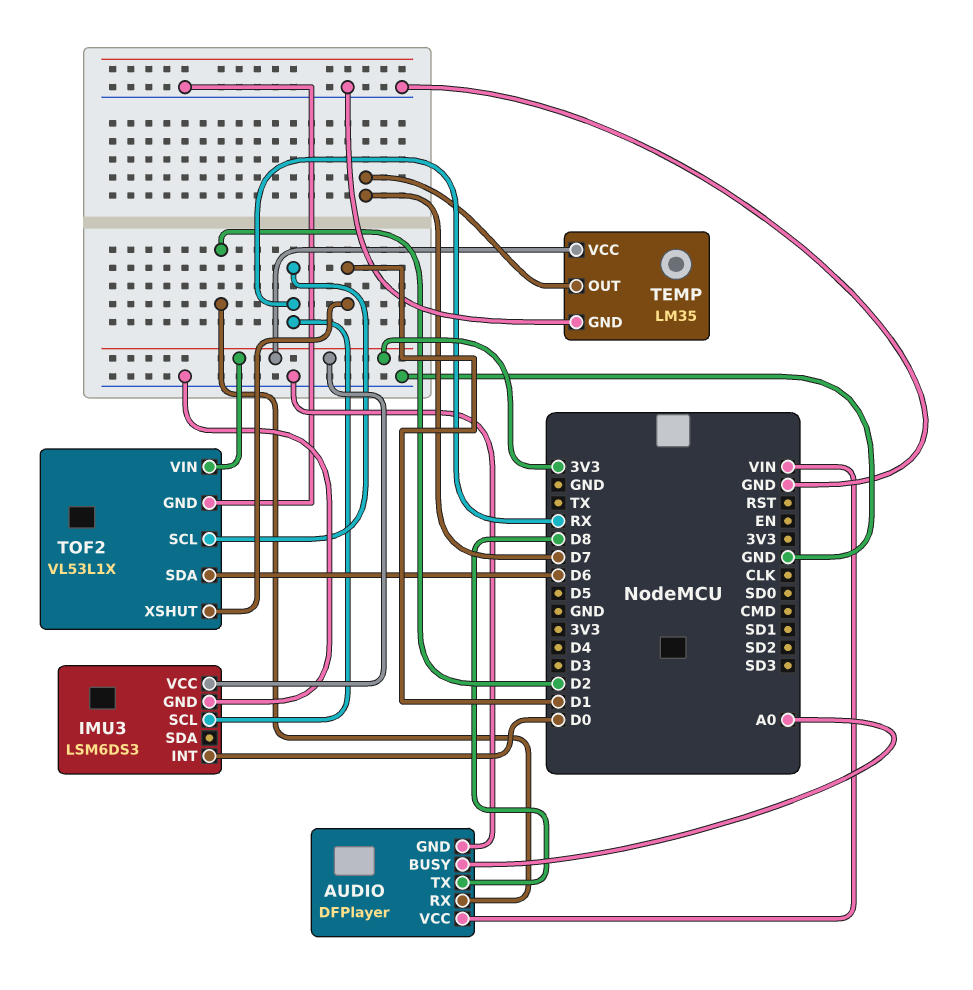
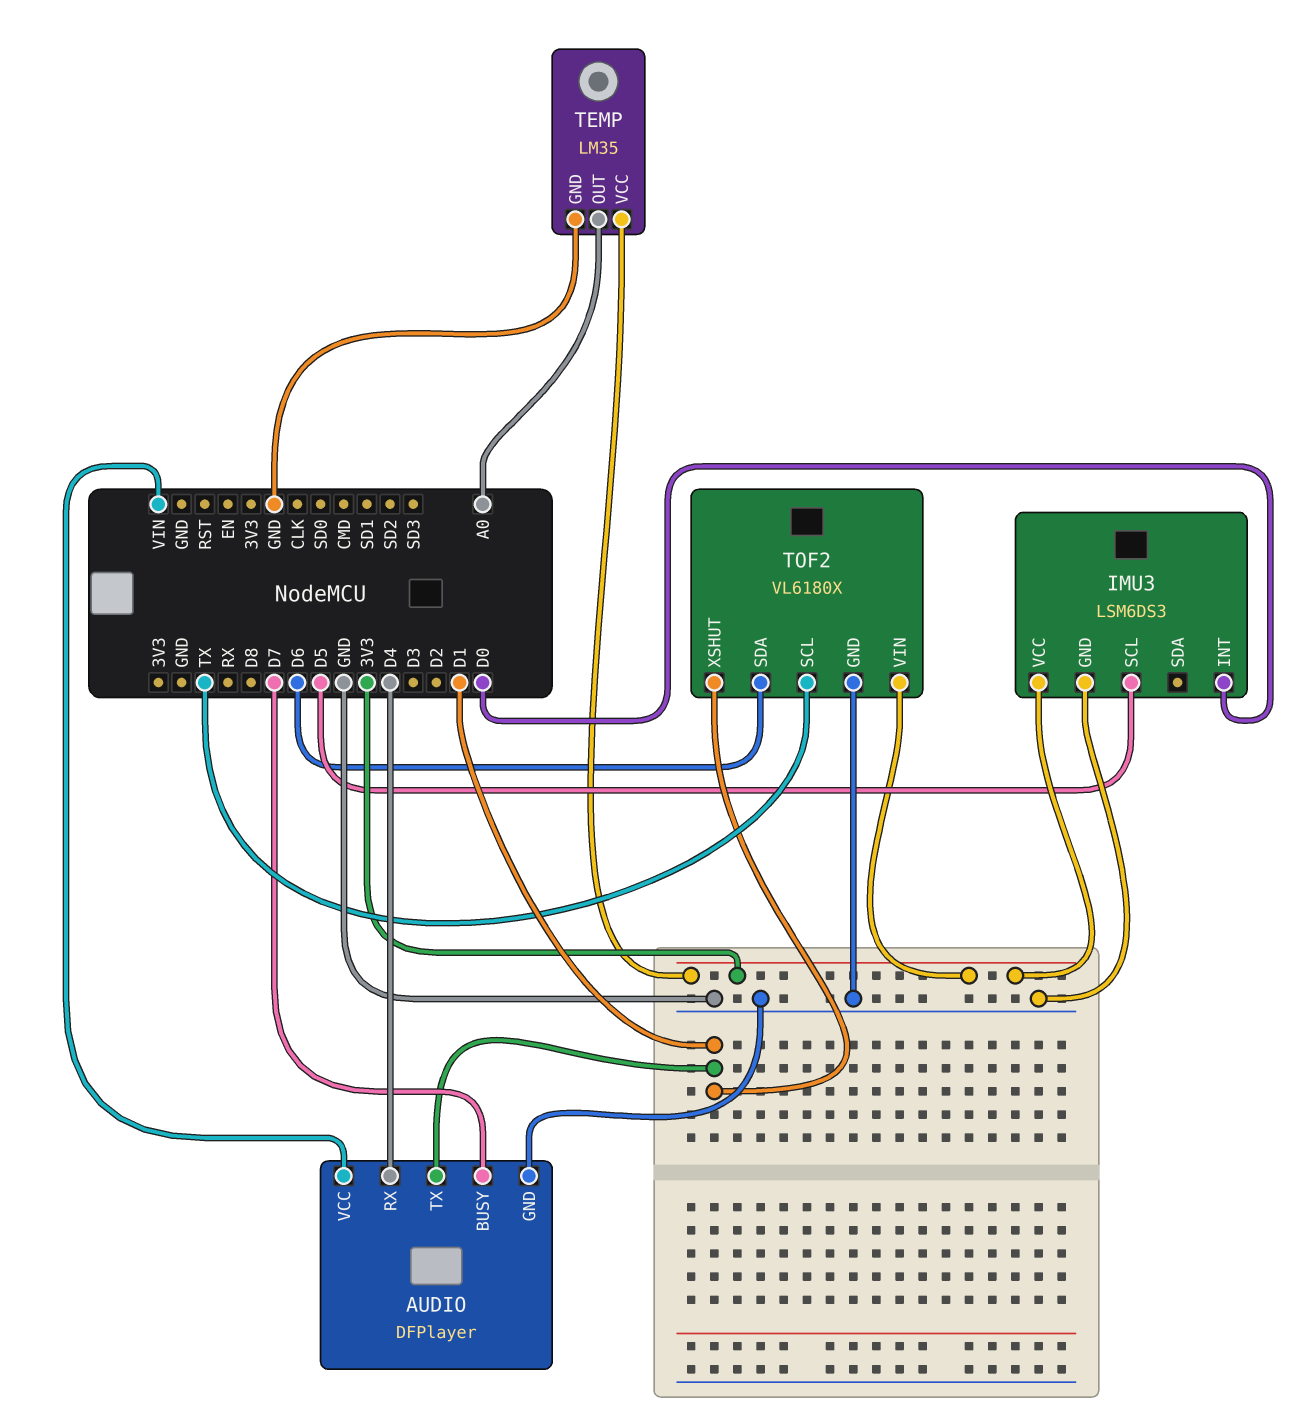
AUDIO pin BUSY: A0 -> D7
AUDIO pin RX: D2 -> D4
AUDIO pin TX: D8 -> D1
IMU3 pin SCL: RX -> D5
TEMP pin OUT: D7 -> A0
TOF2: VL53L1X -> VL6180X
TOF2 pin SCL: RX -> TX

